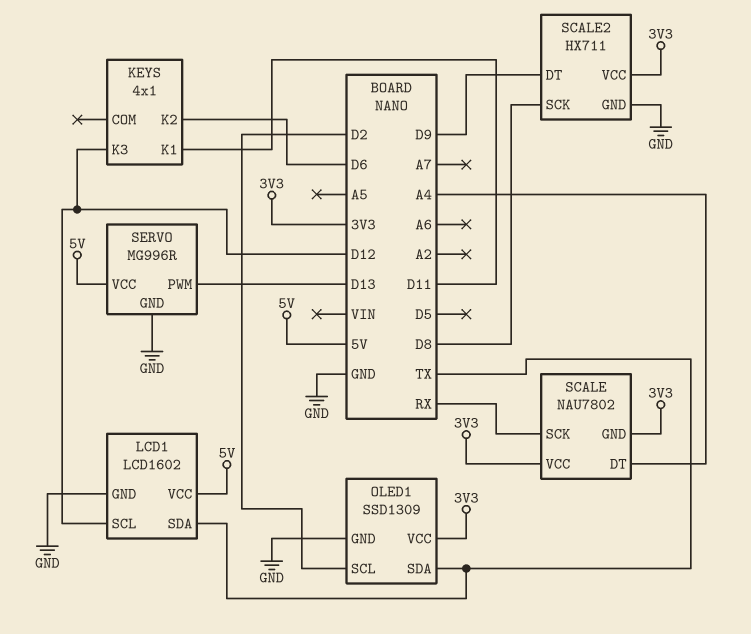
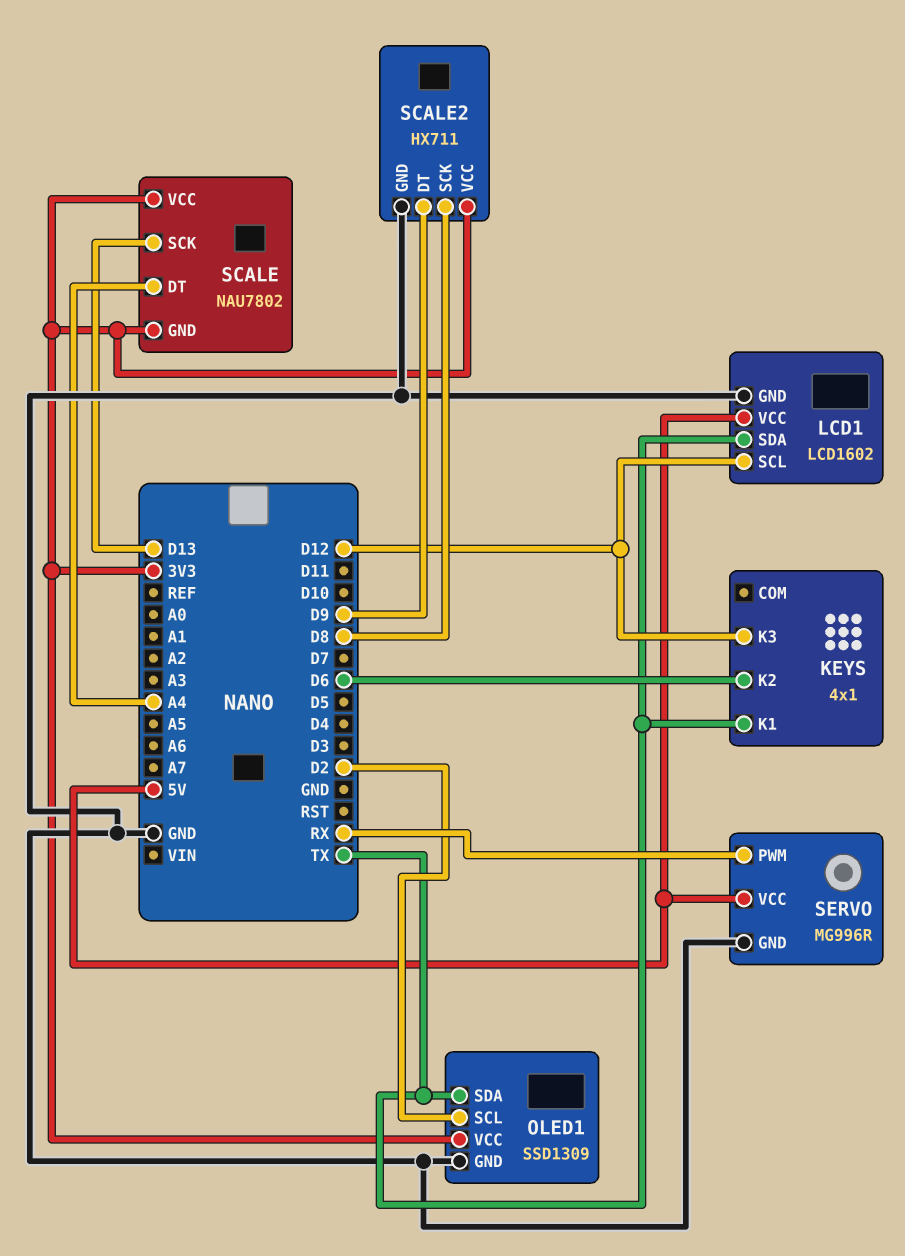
KEYS pin K1: D11 -> TX
SCALE pin SCK: RX -> D13
SERVO pin PWM: D13 -> RX

